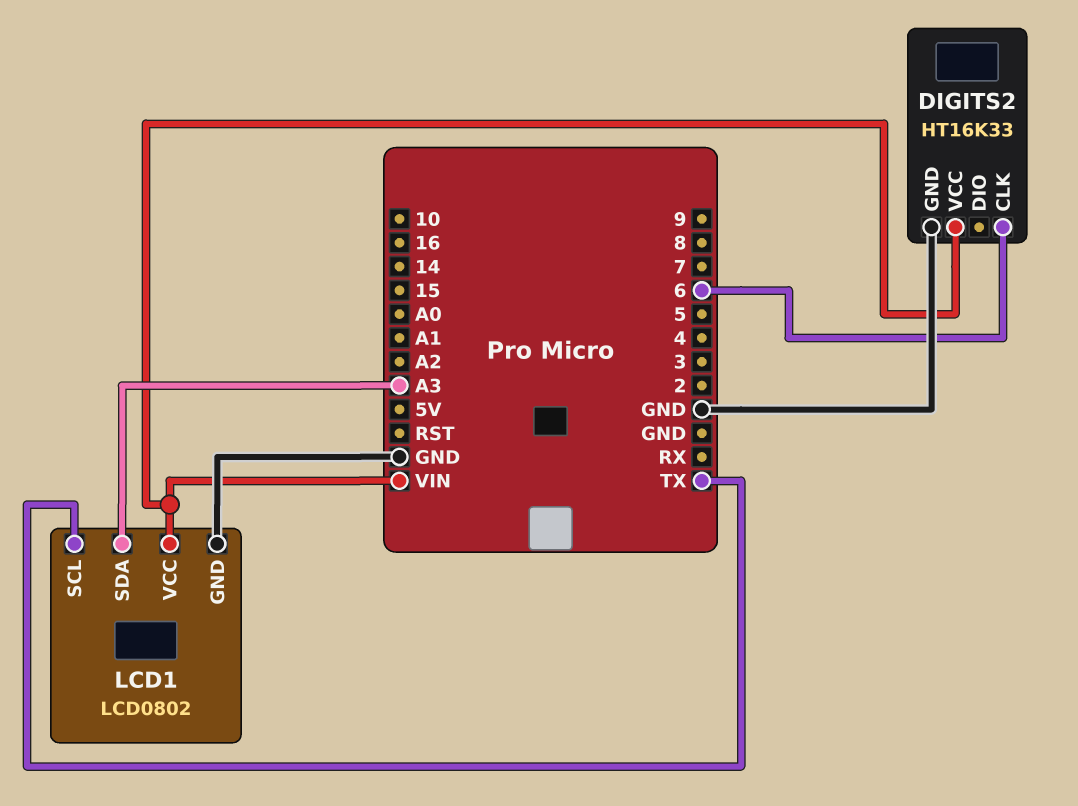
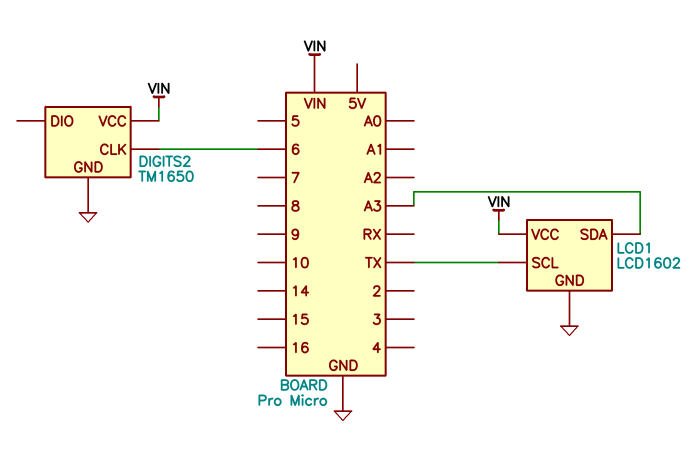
DIGITS2: HT16K33 -> TM1650
LCD1: LCD0802 -> LCD1602

